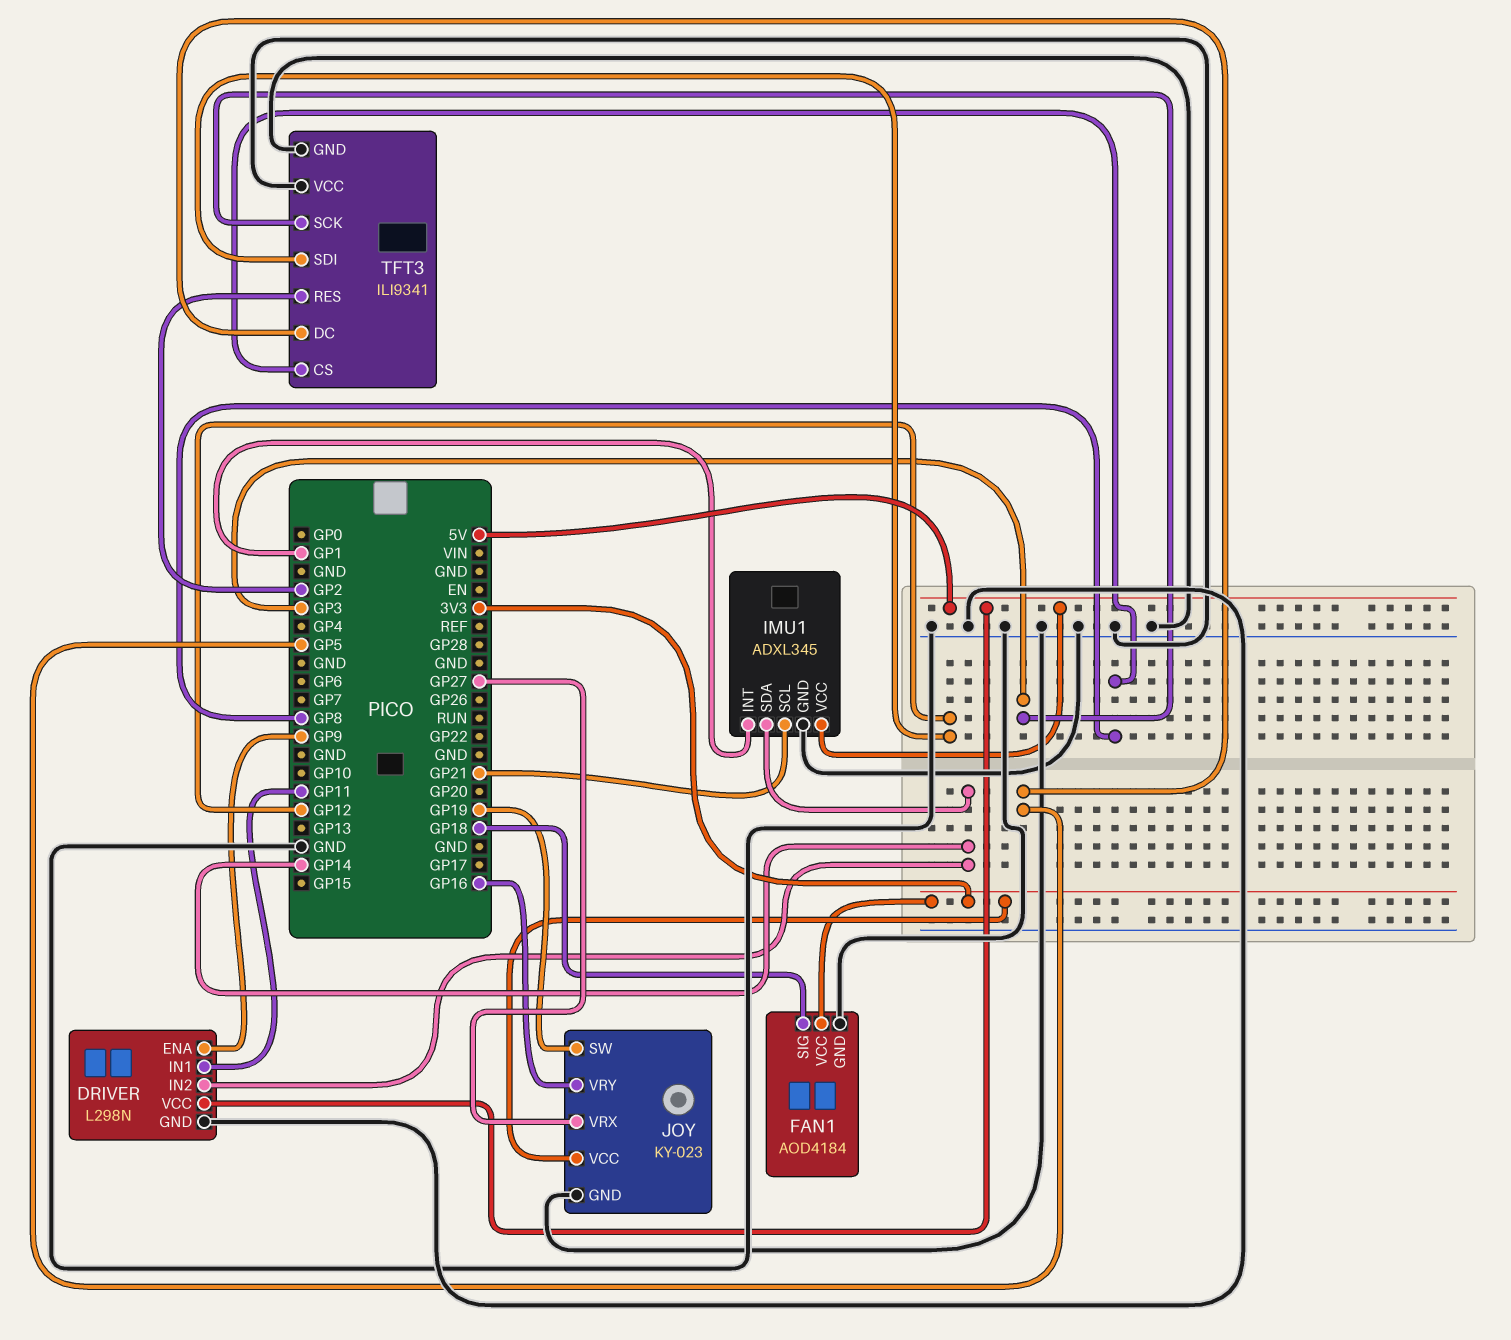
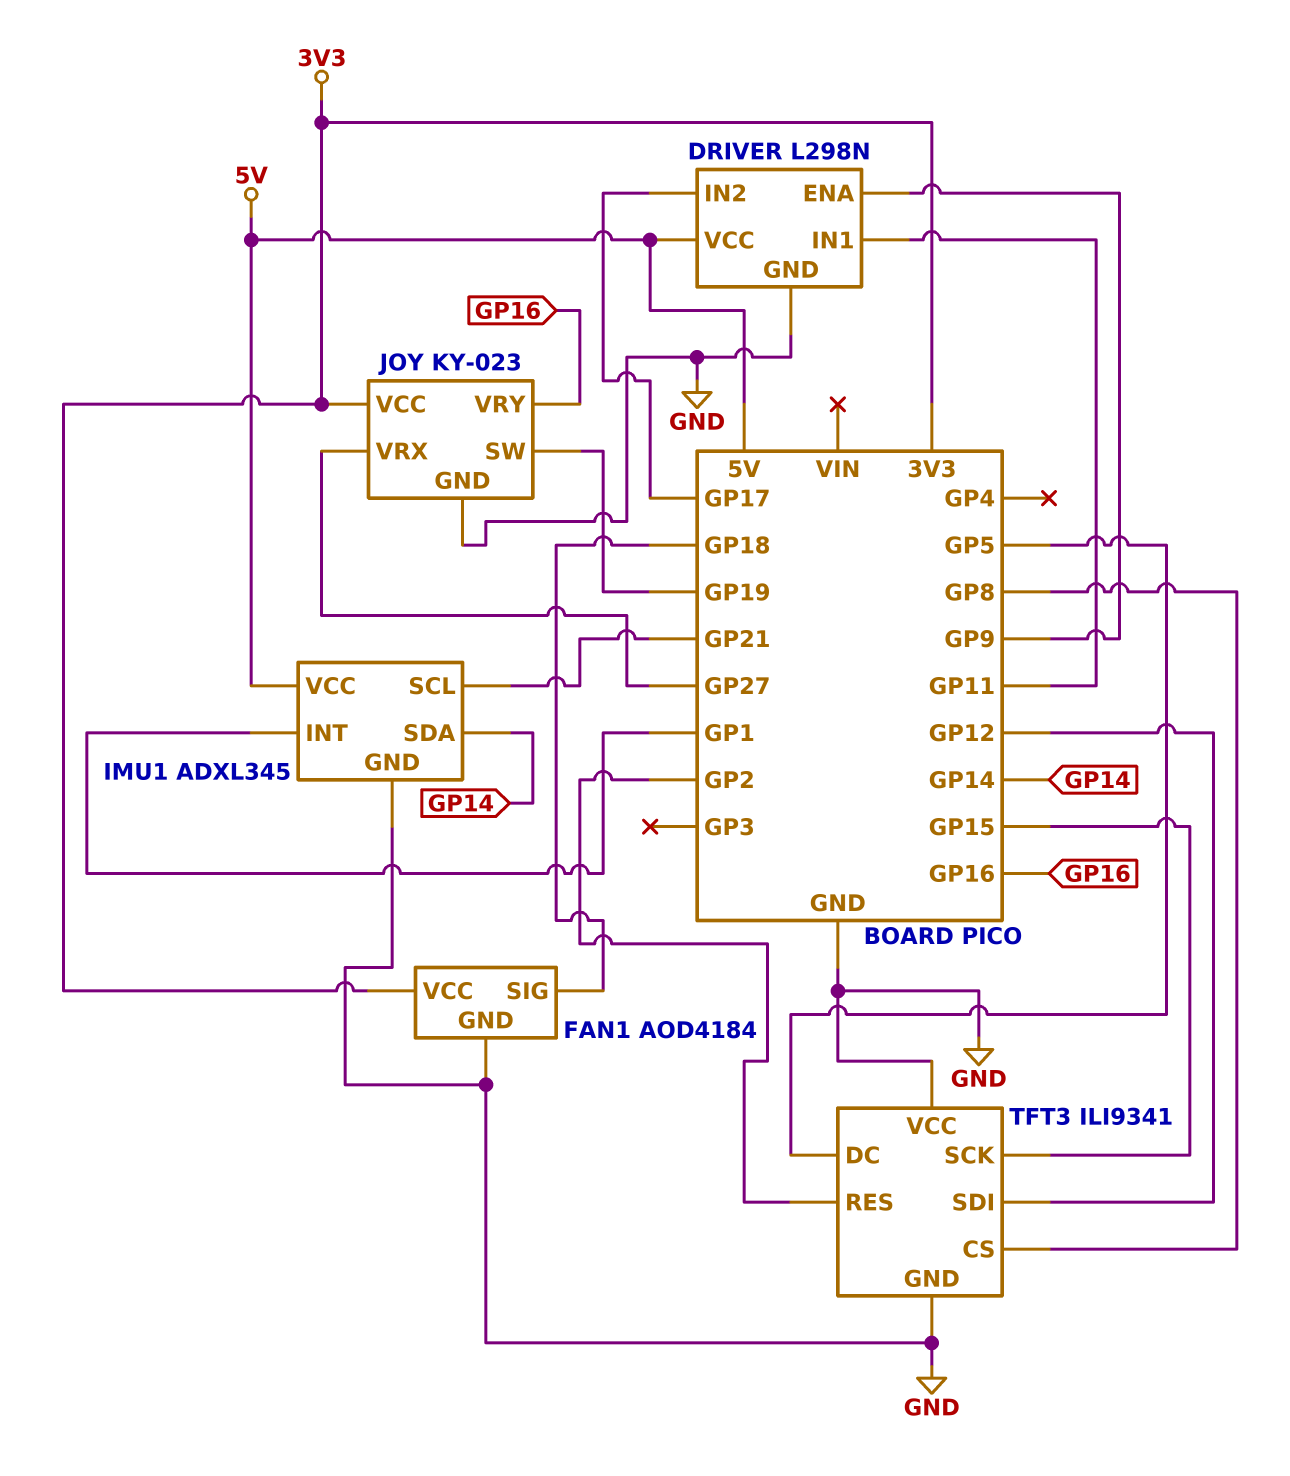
DRIVER pin IN2: GP14 -> GP17
TFT3 pin SCK: GP3 -> GP15

